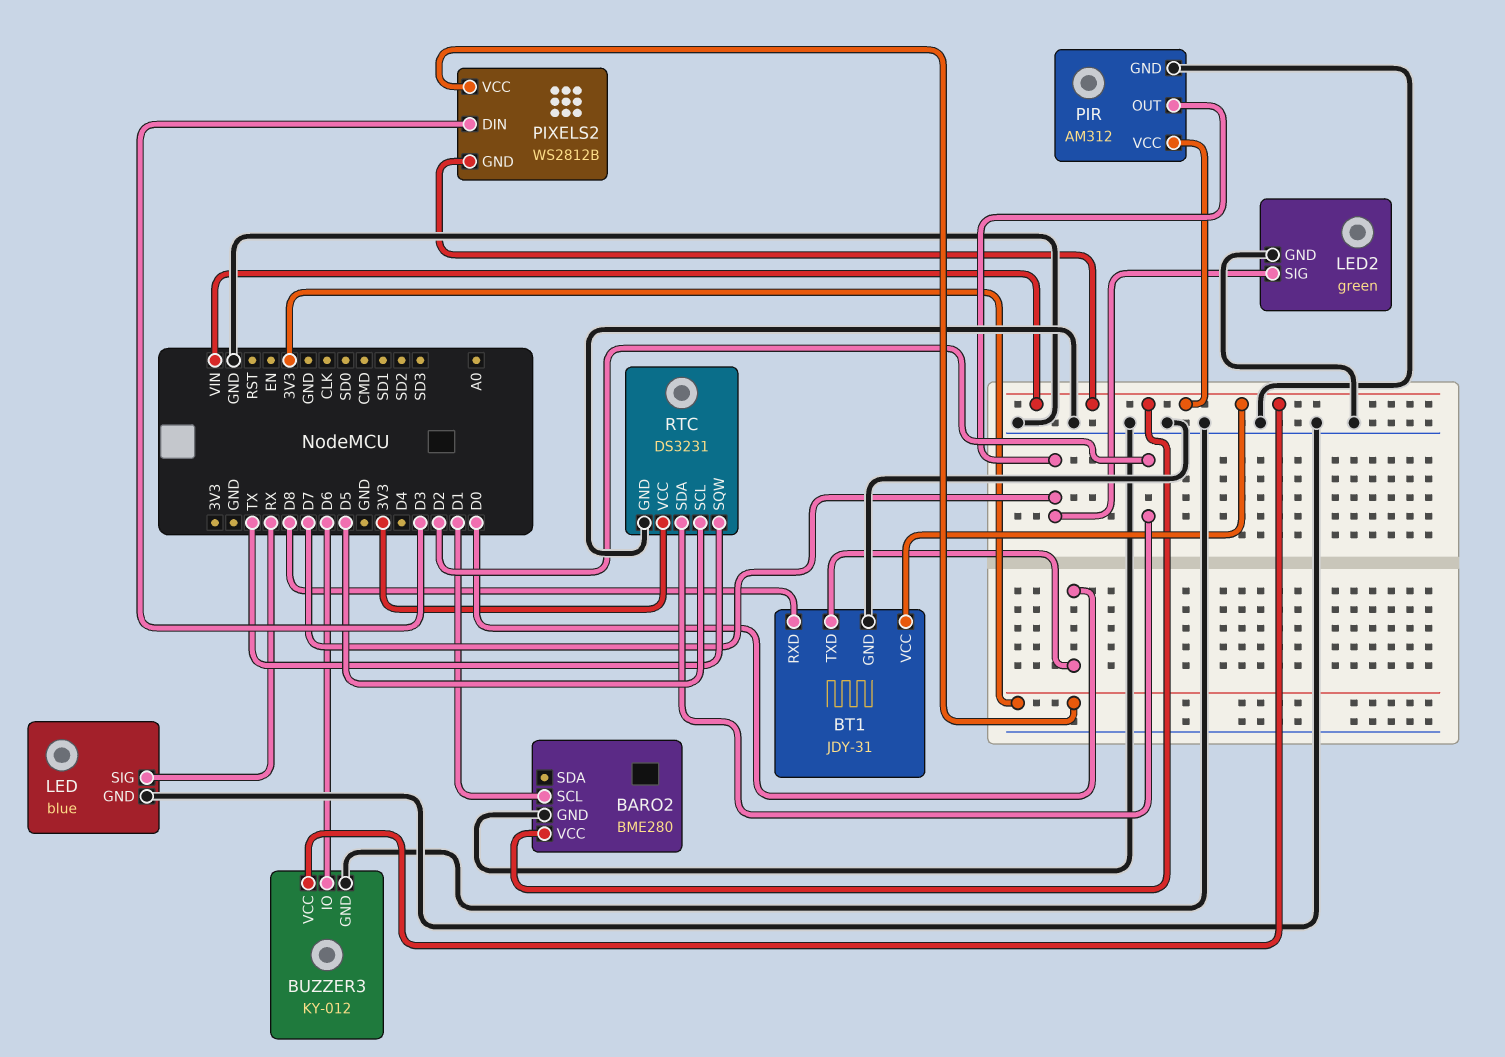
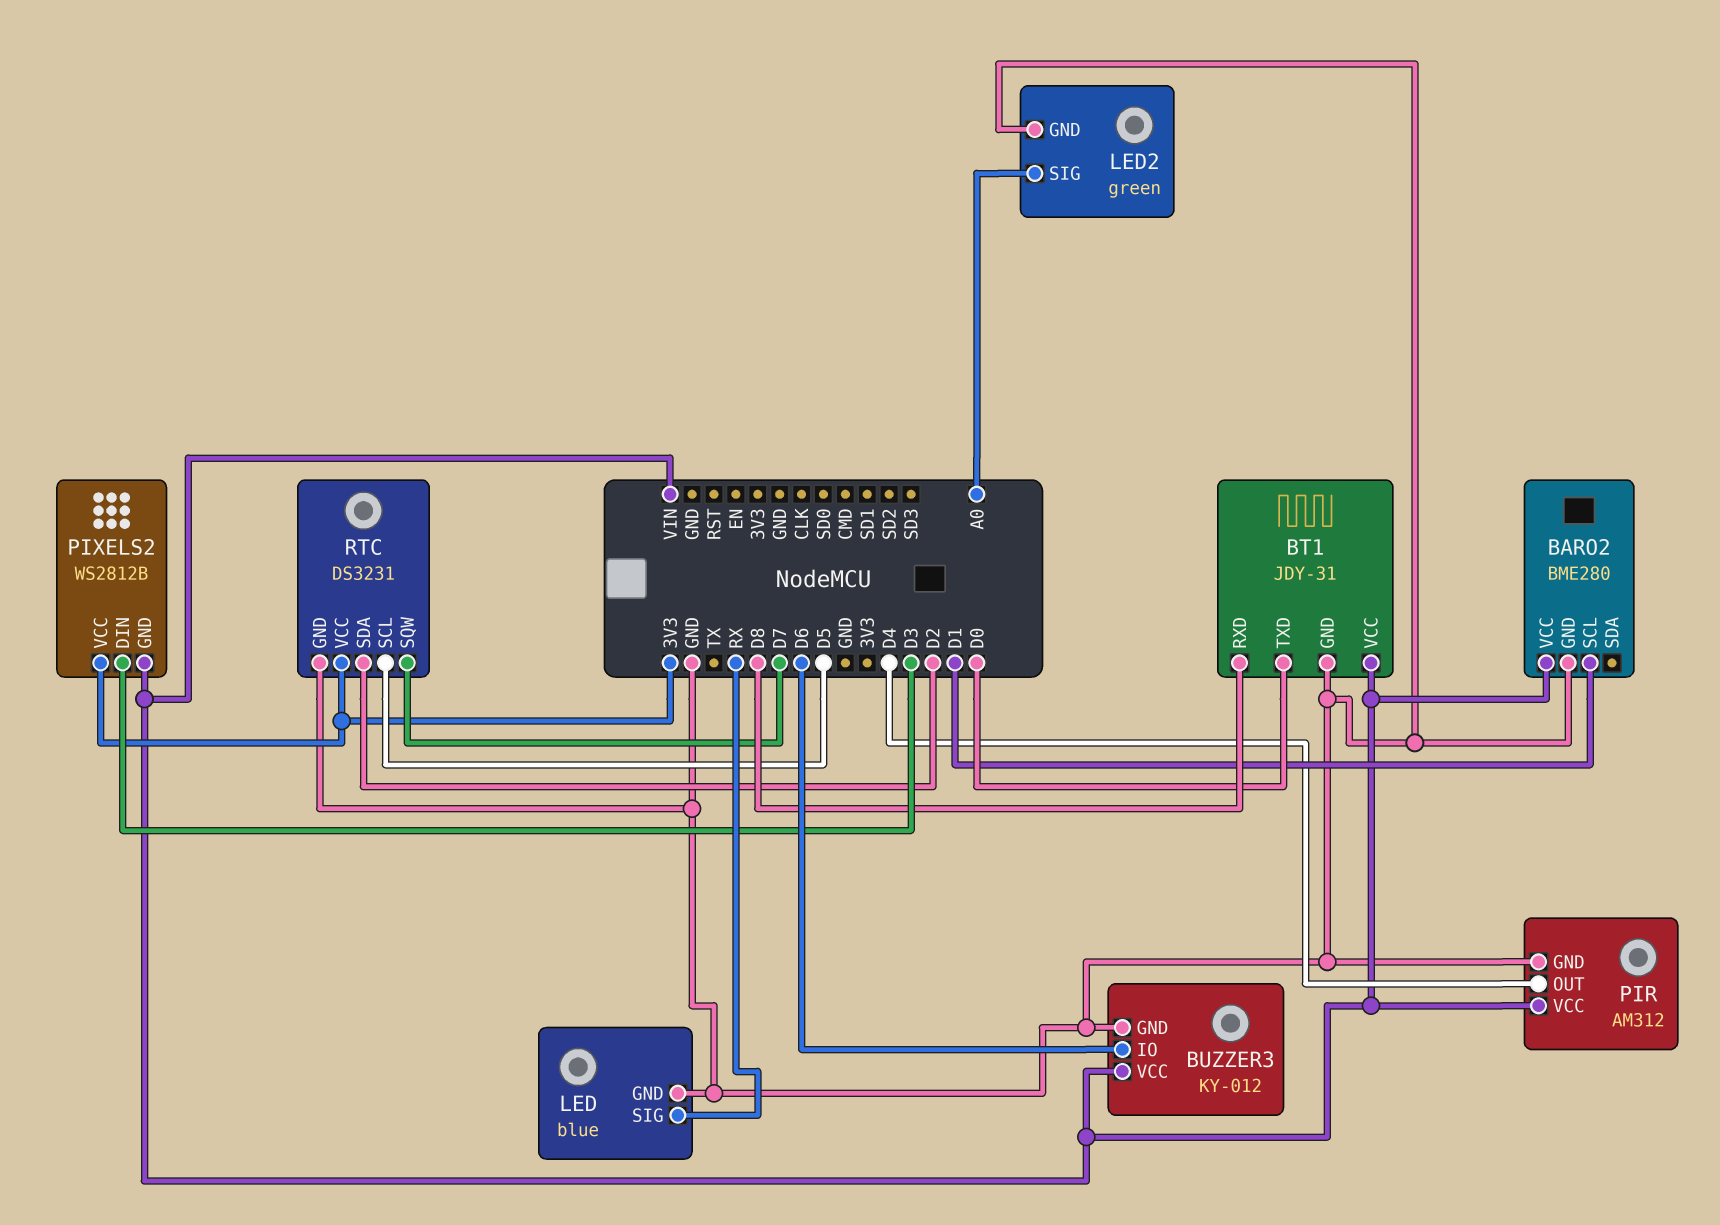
LED2 pin SIG: D7 -> A0
PIR pin OUT: D7 -> D4
RTC pin SQW: TX -> D7

